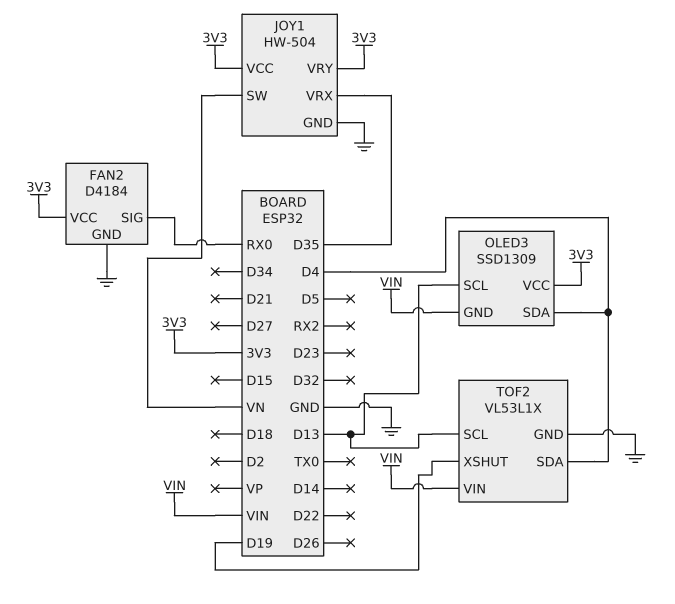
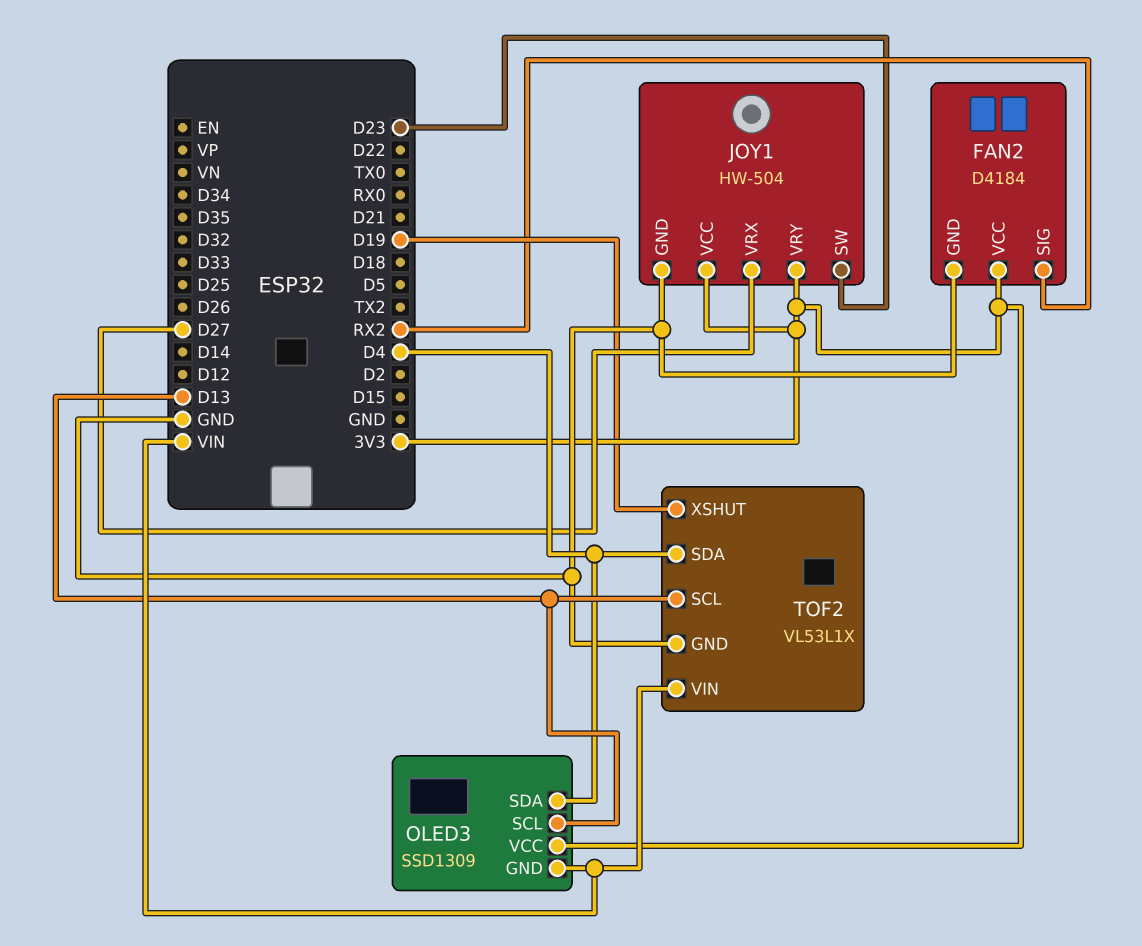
FAN2 pin SIG: RX0 -> RX2
JOY1 pin SW: VN -> D23
JOY1 pin VRX: D35 -> D27

